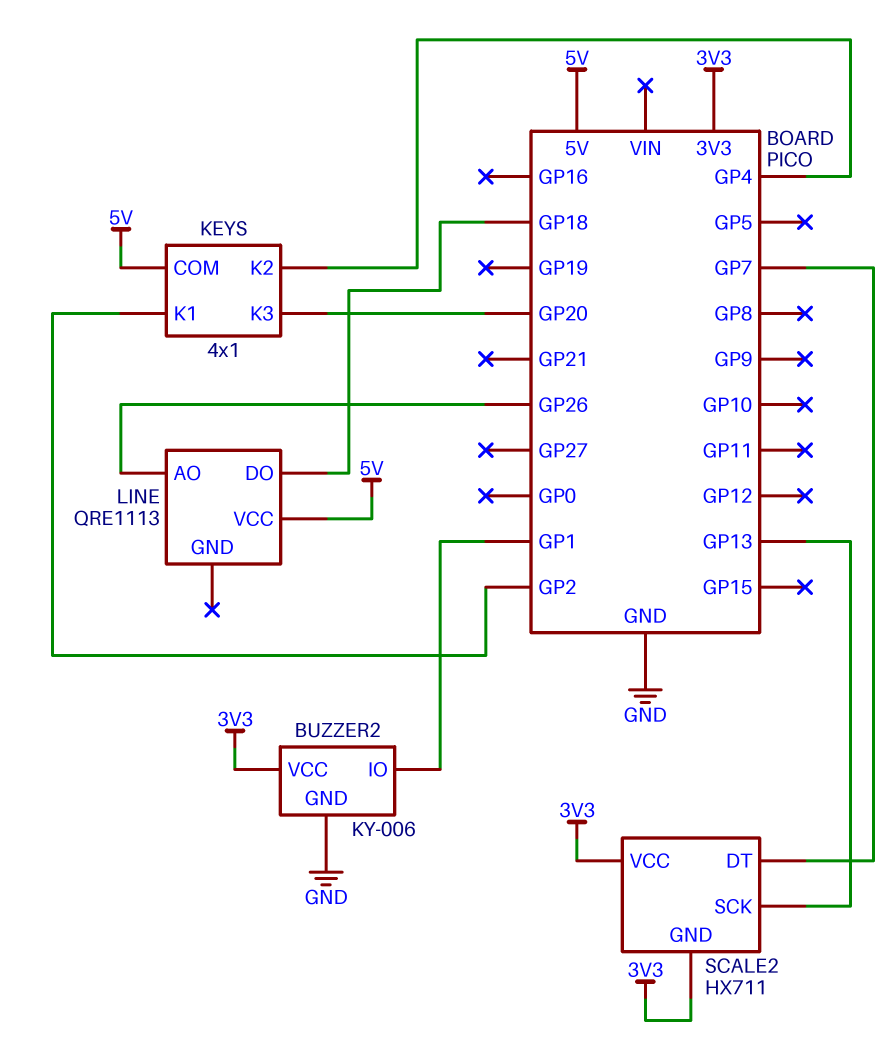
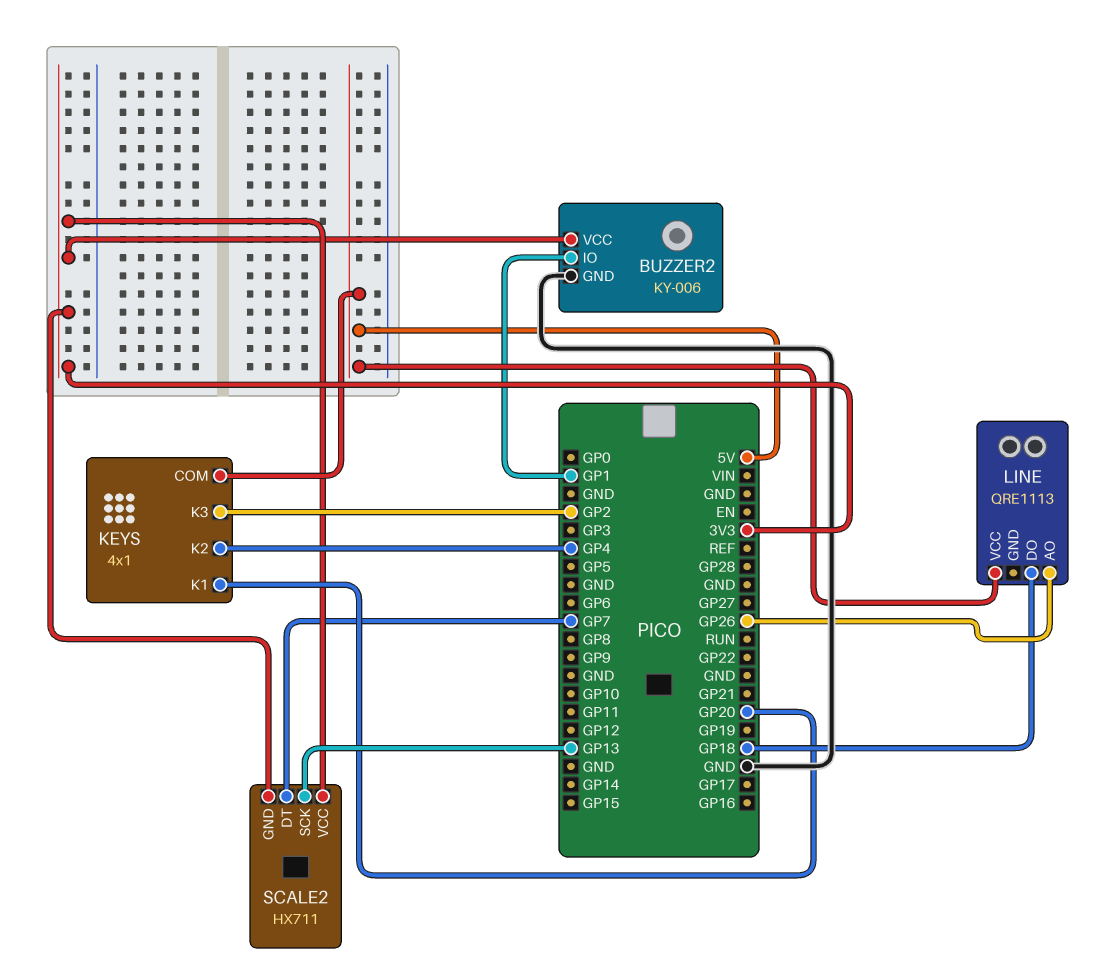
KEYS pin K1: GP2 -> GP20
KEYS pin K3: GP20 -> GP2

